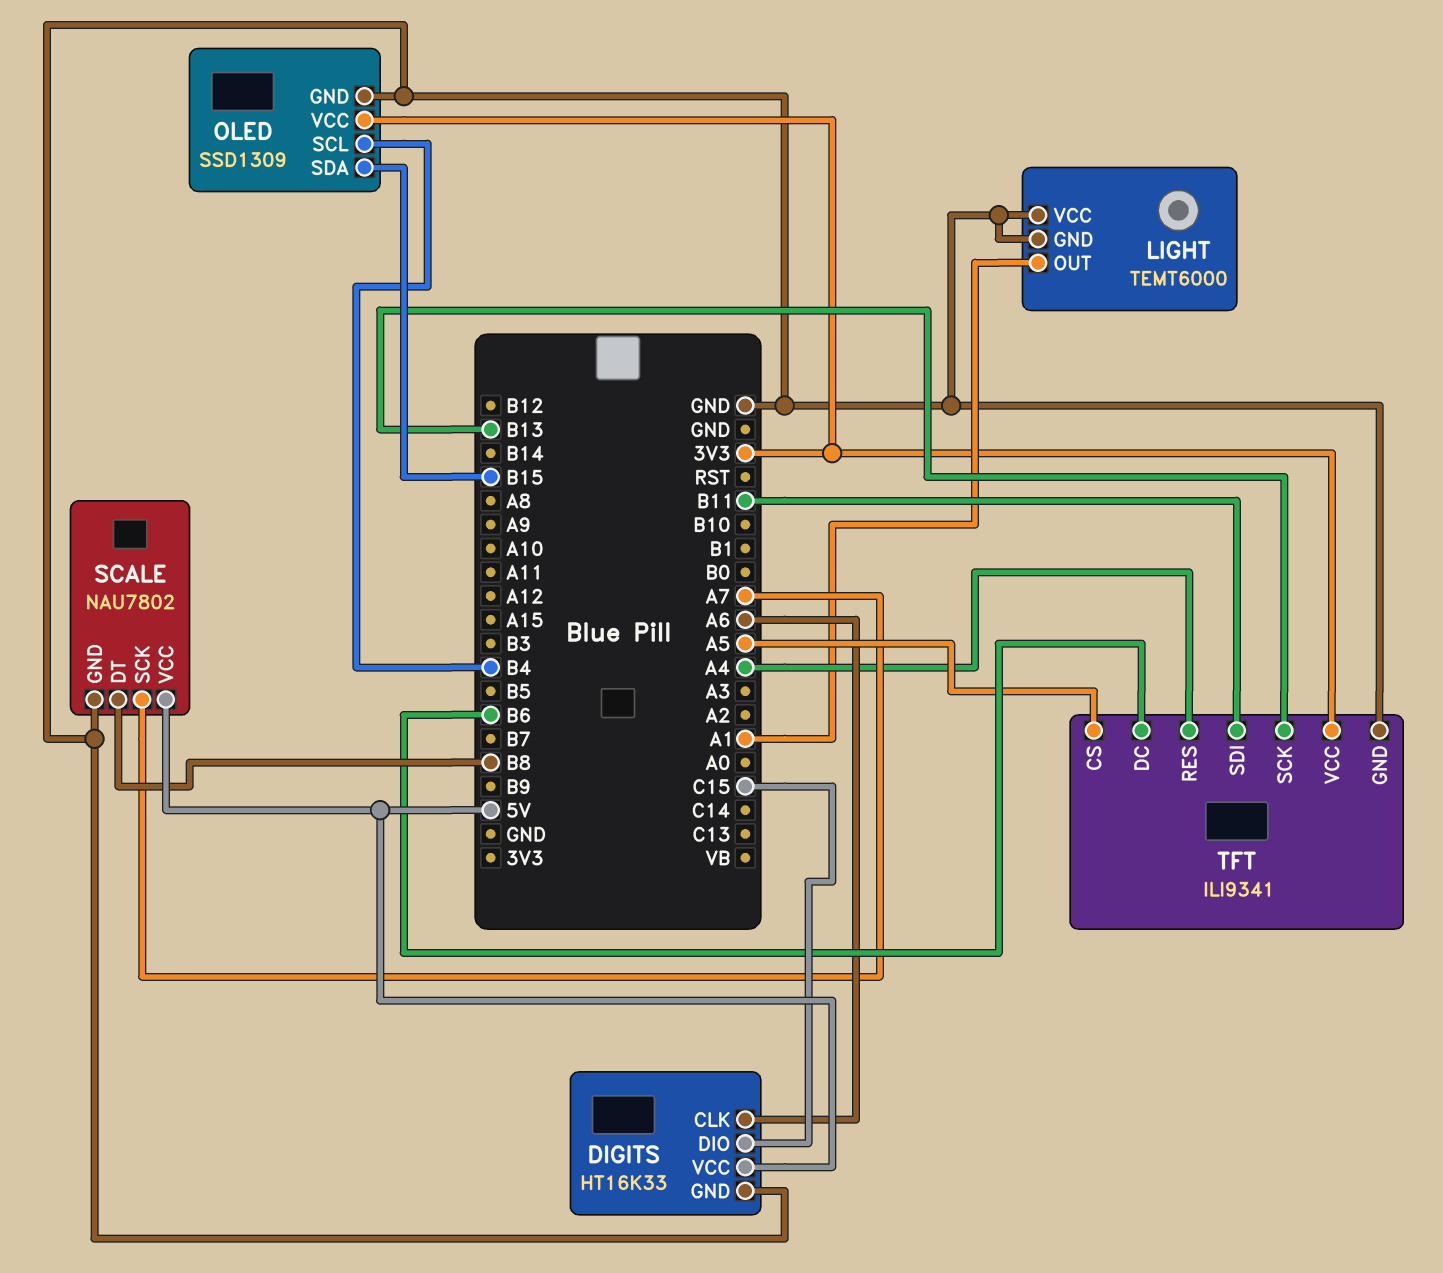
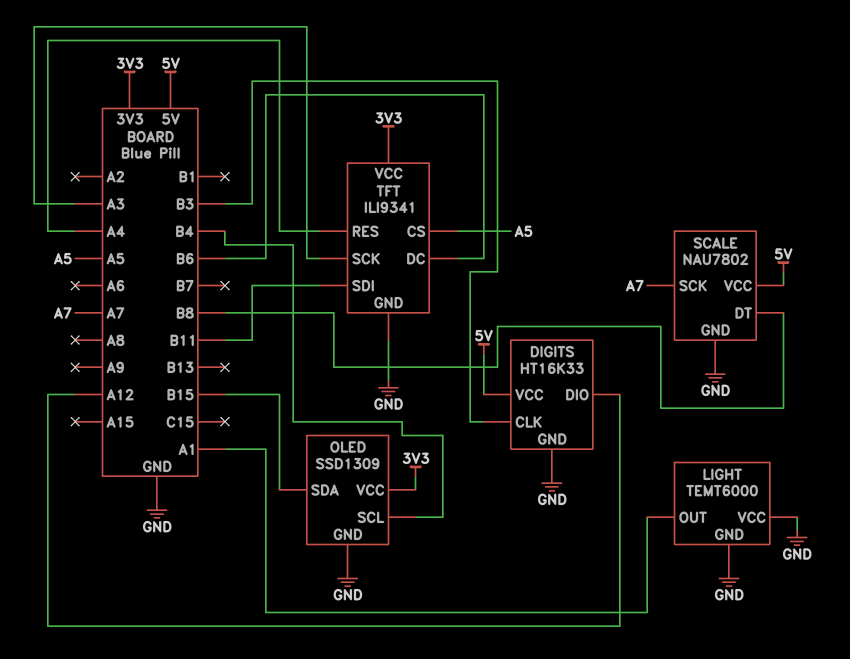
DIGITS pin CLK: A6 -> B3
DIGITS pin DIO: C15 -> A12
TFT pin SCK: B13 -> A3

